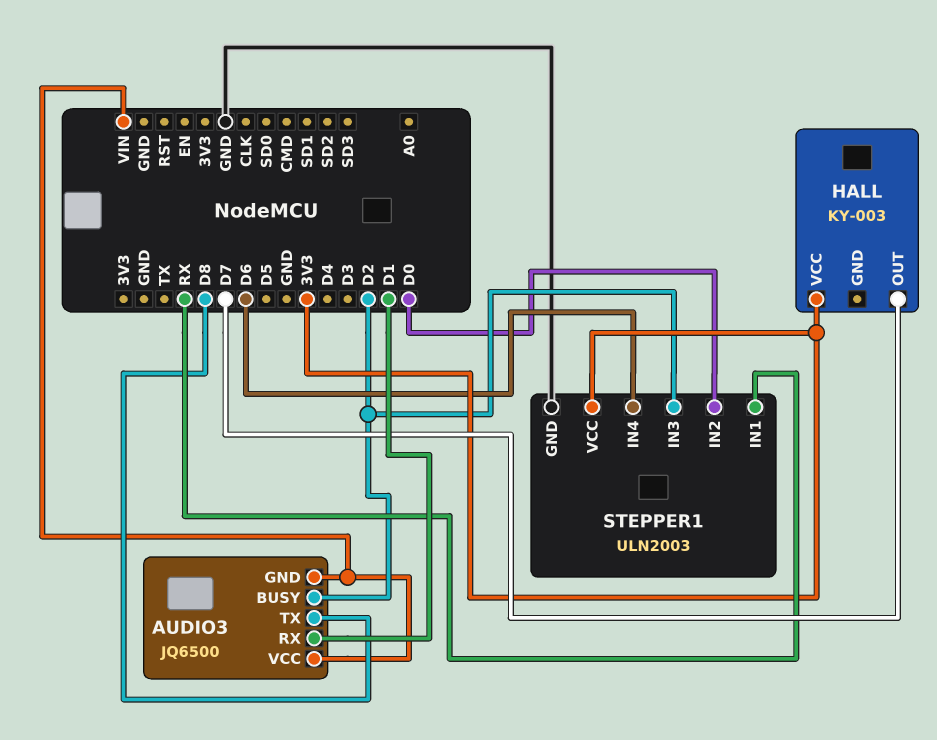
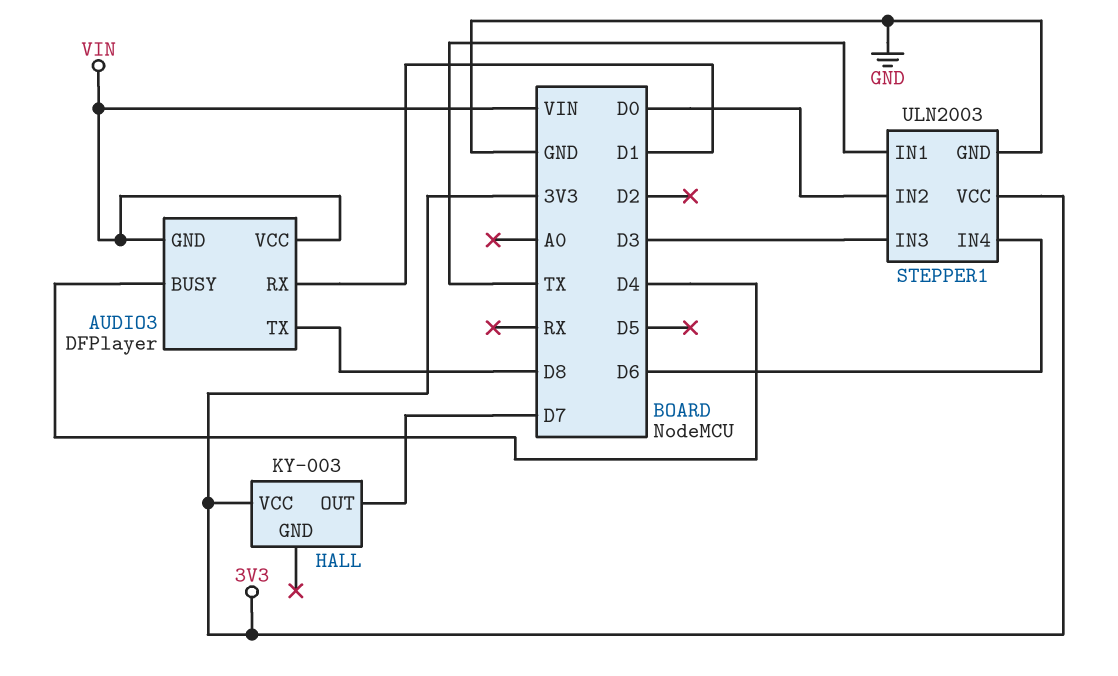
AUDIO3: JQ6500 -> DFPlayer
AUDIO3 pin BUSY: D2 -> D4
STEPPER1 pin IN1: RX -> TX
STEPPER1 pin IN3: D2 -> D3

